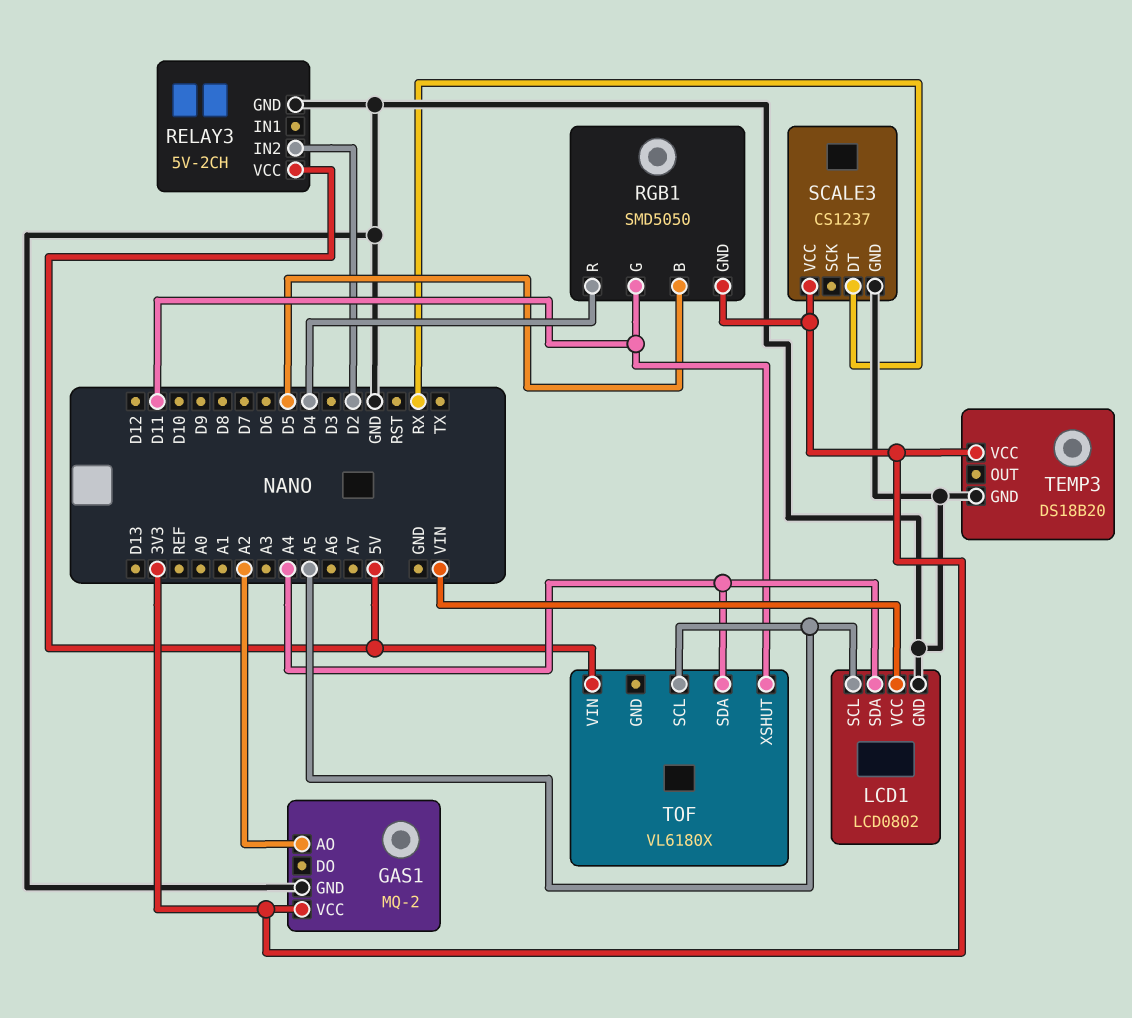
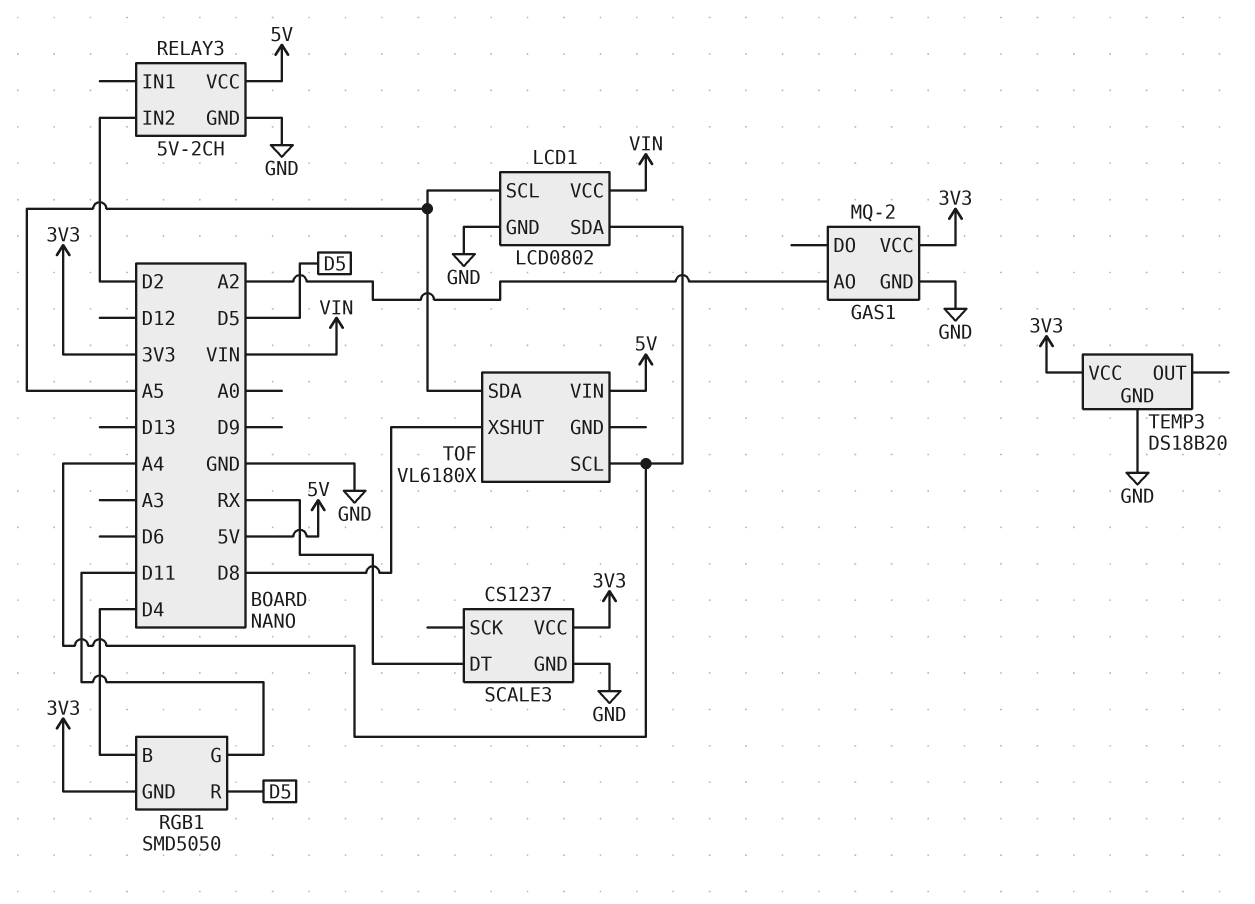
RGB1 pin B: D5 -> D4
RGB1 pin R: D4 -> D5
TOF pin SCL: A5 -> A4
TOF pin SDA: A4 -> A5
TOF pin XSHUT: D11 -> D8

